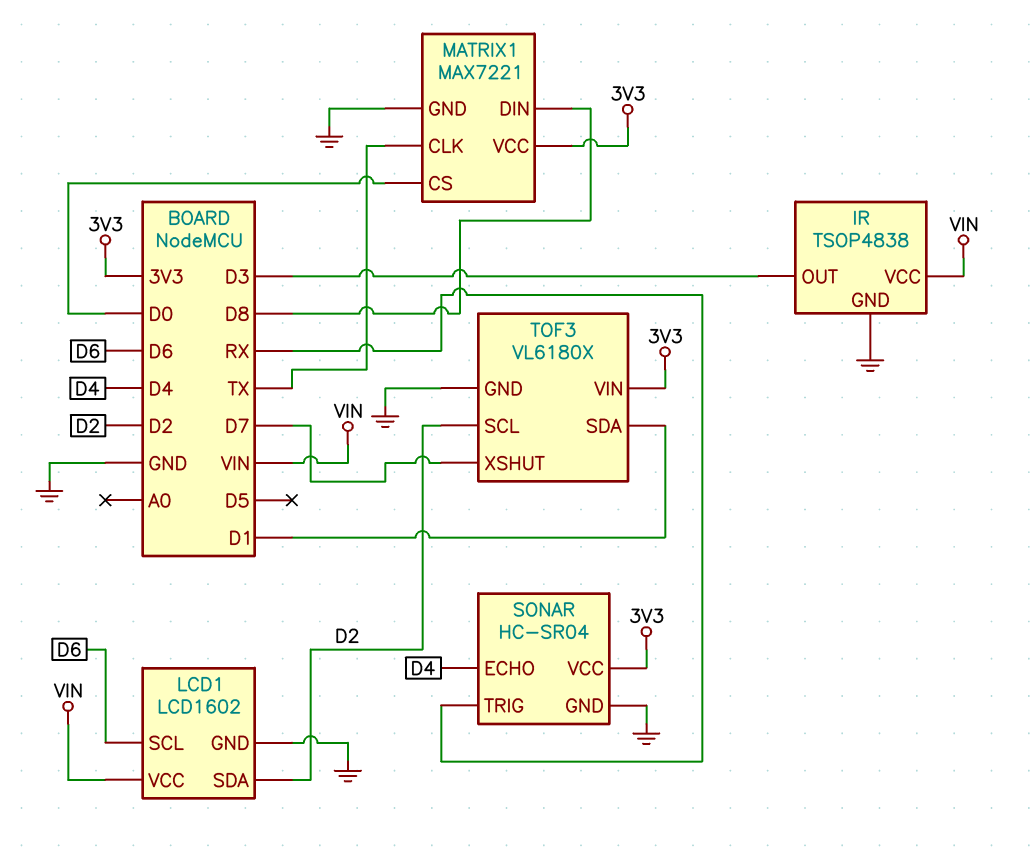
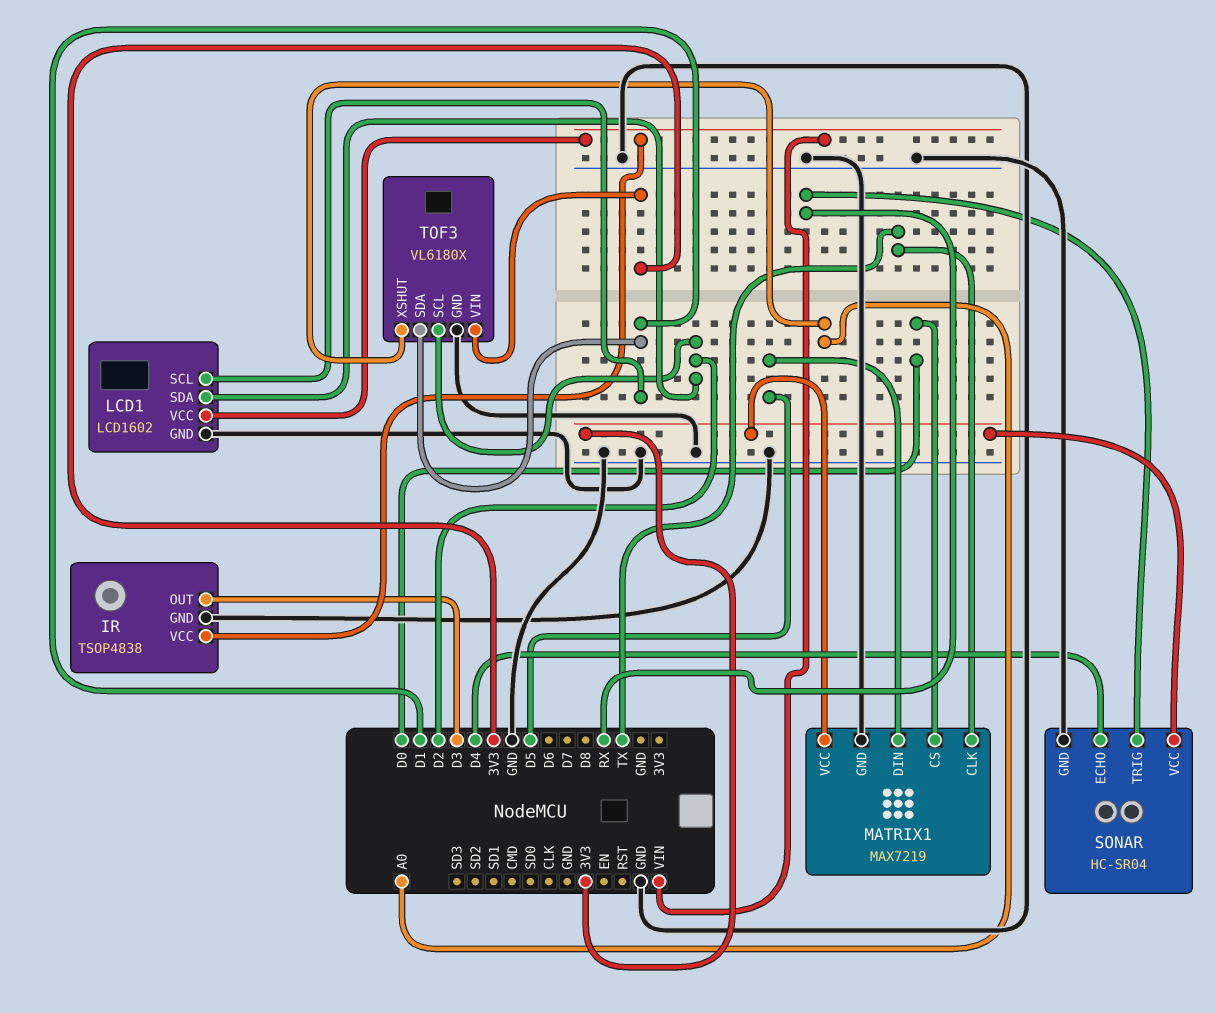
LCD1 pin SCL: D6 -> D1
MATRIX1: MAX7221 -> MAX7219
MATRIX1 pin DIN: D8 -> D5
TOF3 pin XSHUT: D7 -> A0

